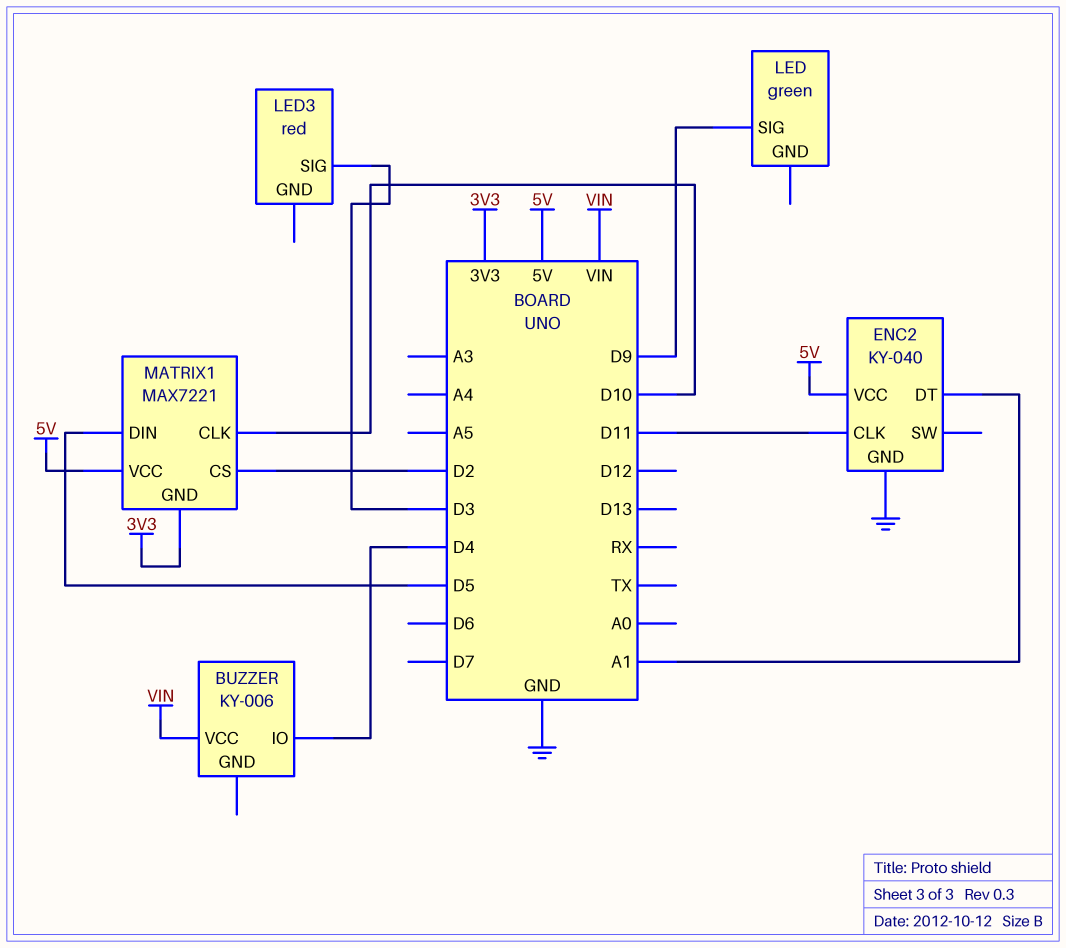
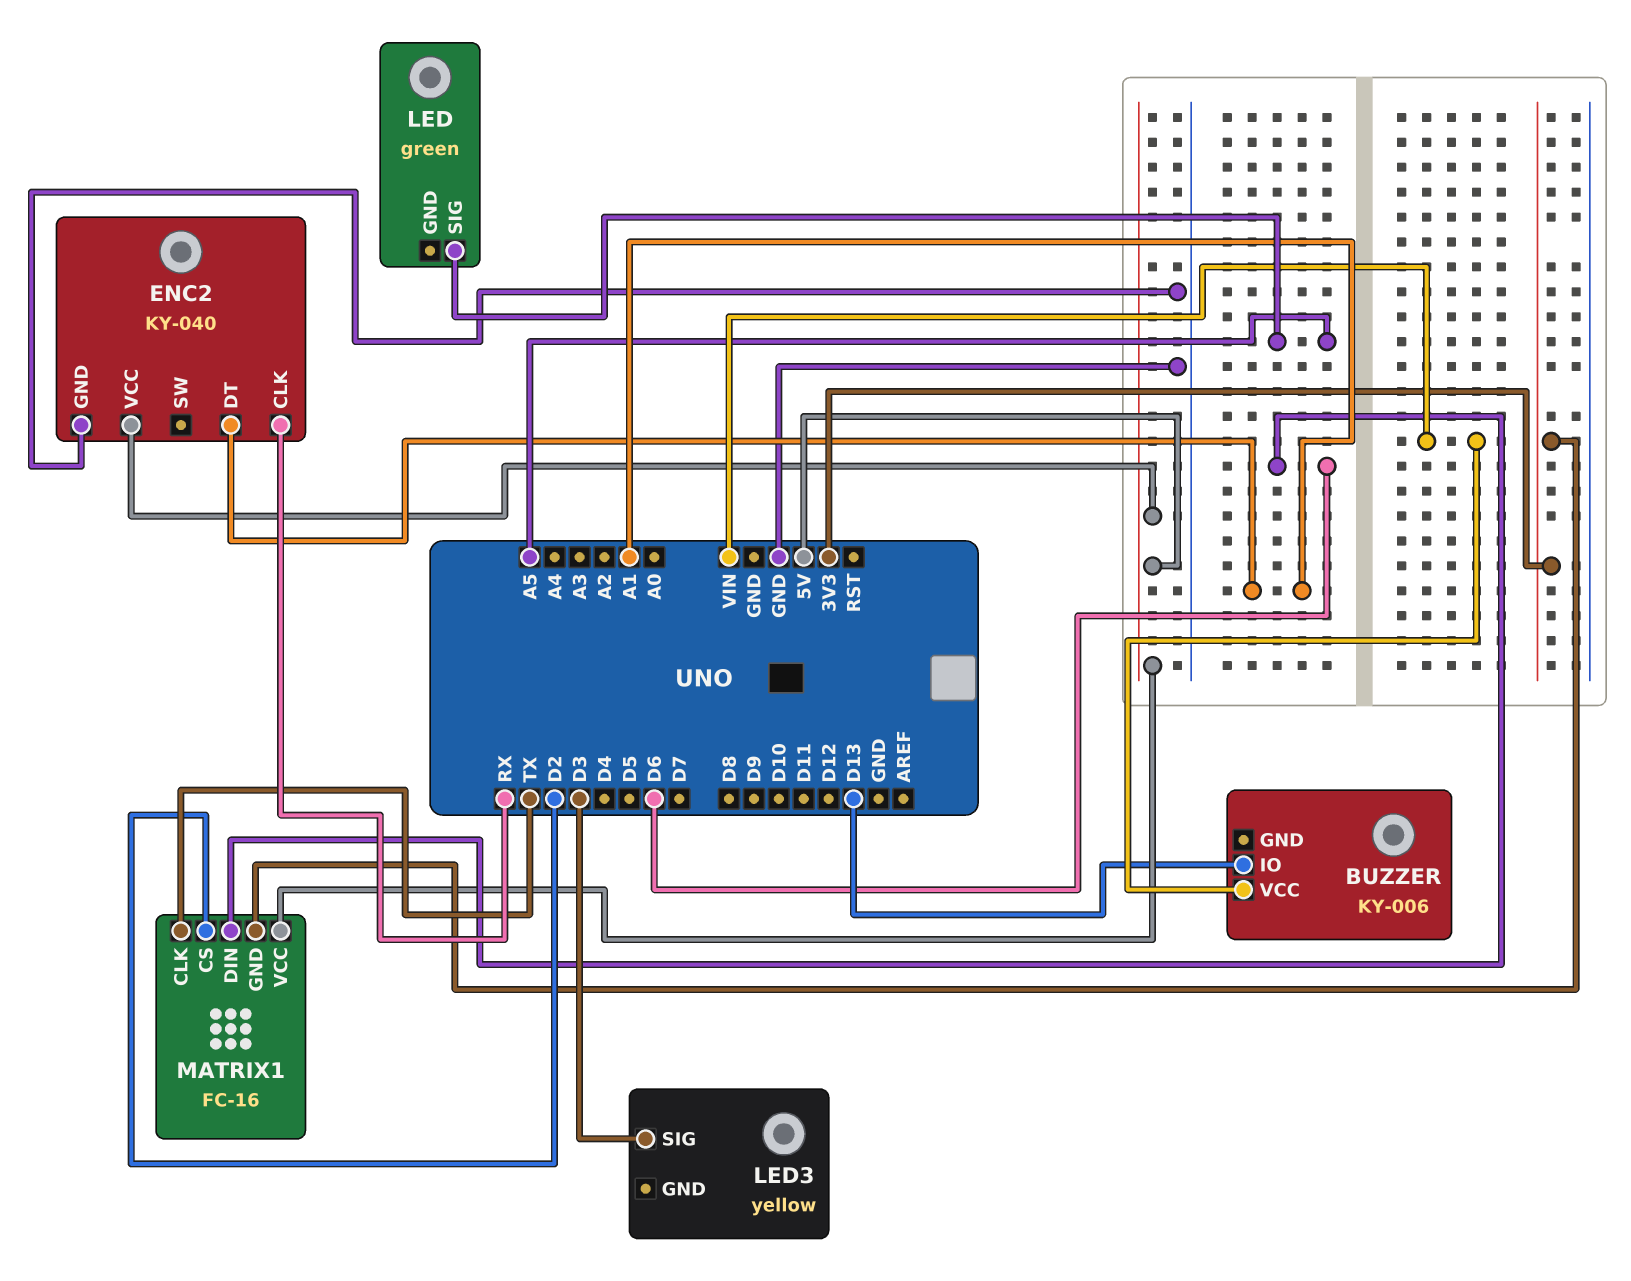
BUZZER pin IO: D4 -> D13
ENC2 pin CLK: D11 -> RX
LED pin SIG: D9 -> A5
LED3: red -> yellow
MATRIX1: MAX7221 -> FC-16
MATRIX1 pin CLK: D10 -> TX
MATRIX1 pin DIN: D5 -> D6

